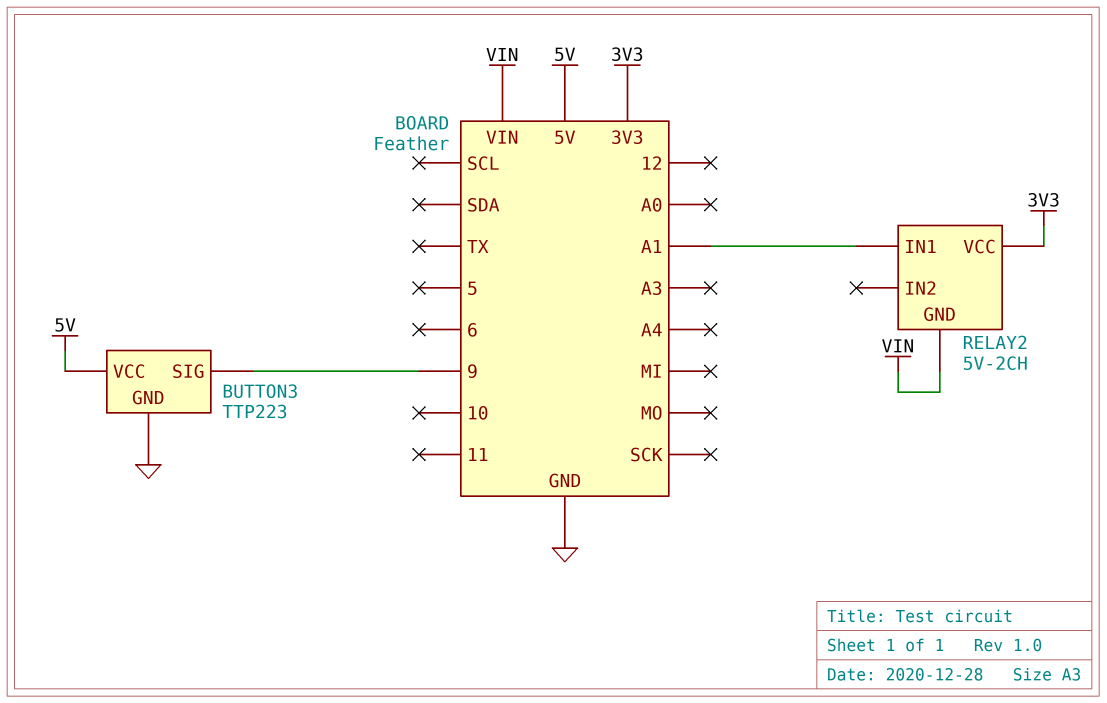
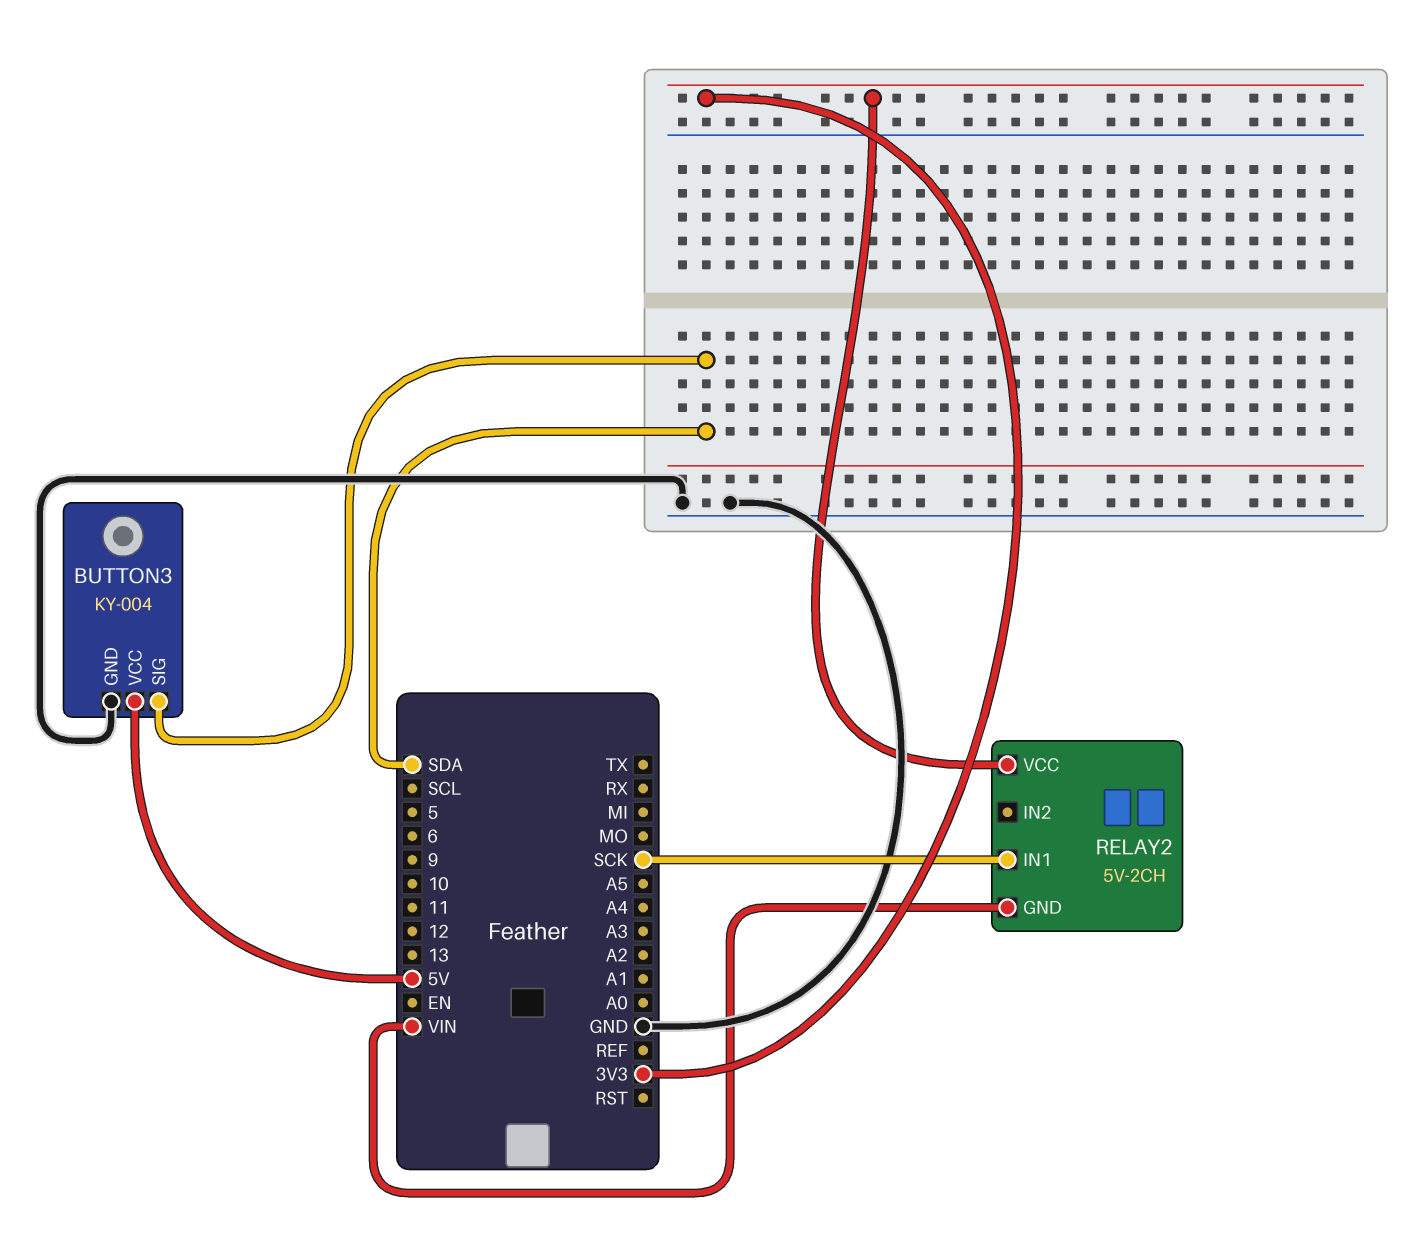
BUTTON3: TTP223 -> KY-004
BUTTON3 pin SIG: 9 -> SDA
RELAY2 pin IN1: A1 -> SCK

